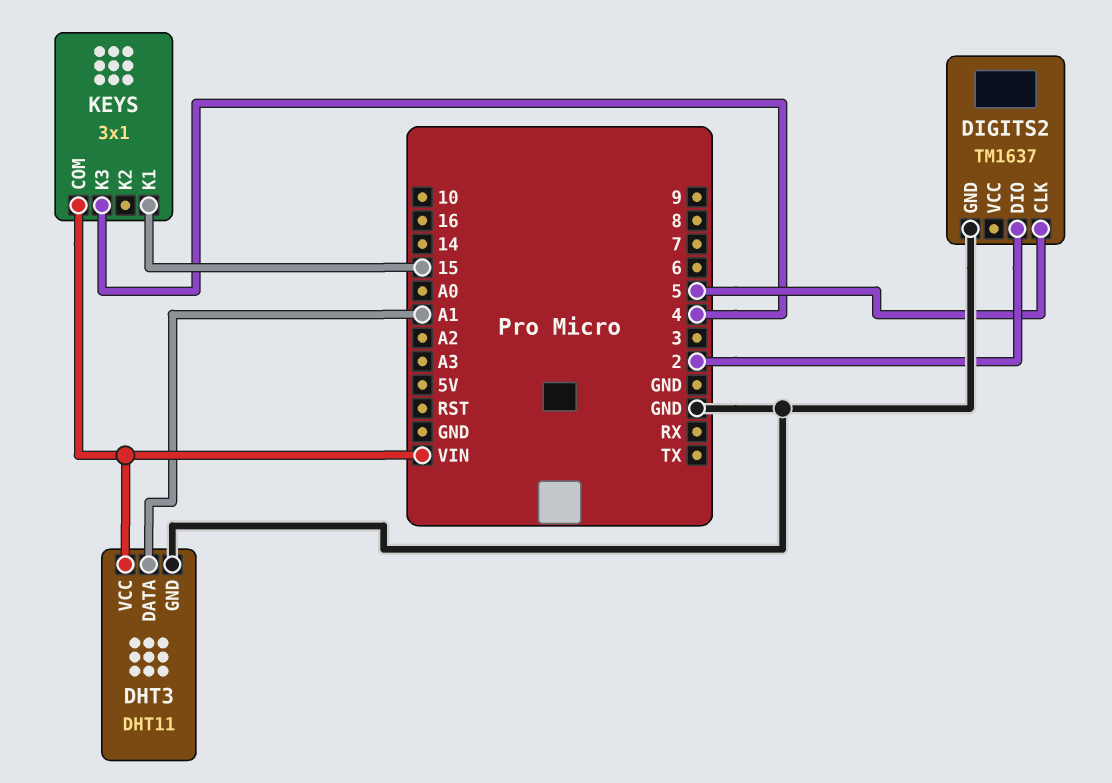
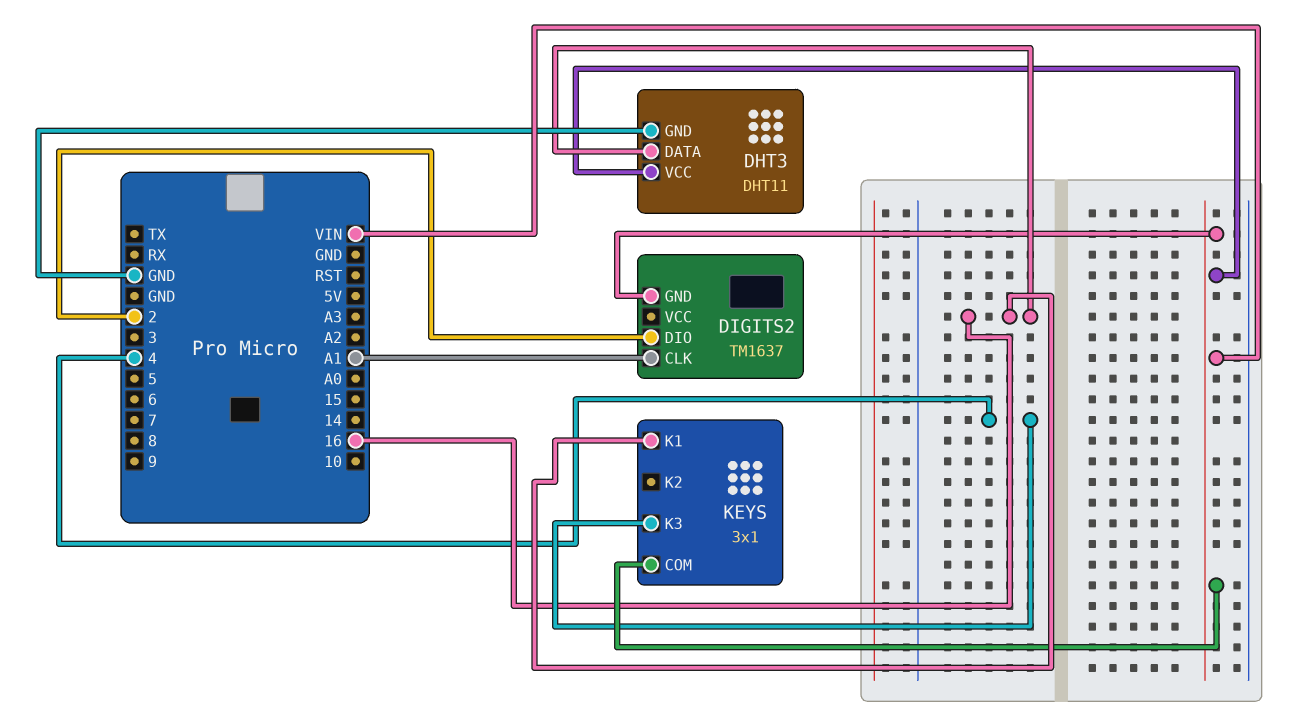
DHT3 pin DATA: A1 -> 16
DIGITS2 pin CLK: 5 -> A1
DIGITS2 pin GND: GND -> VIN
KEYS pin K1: 15 -> 16

